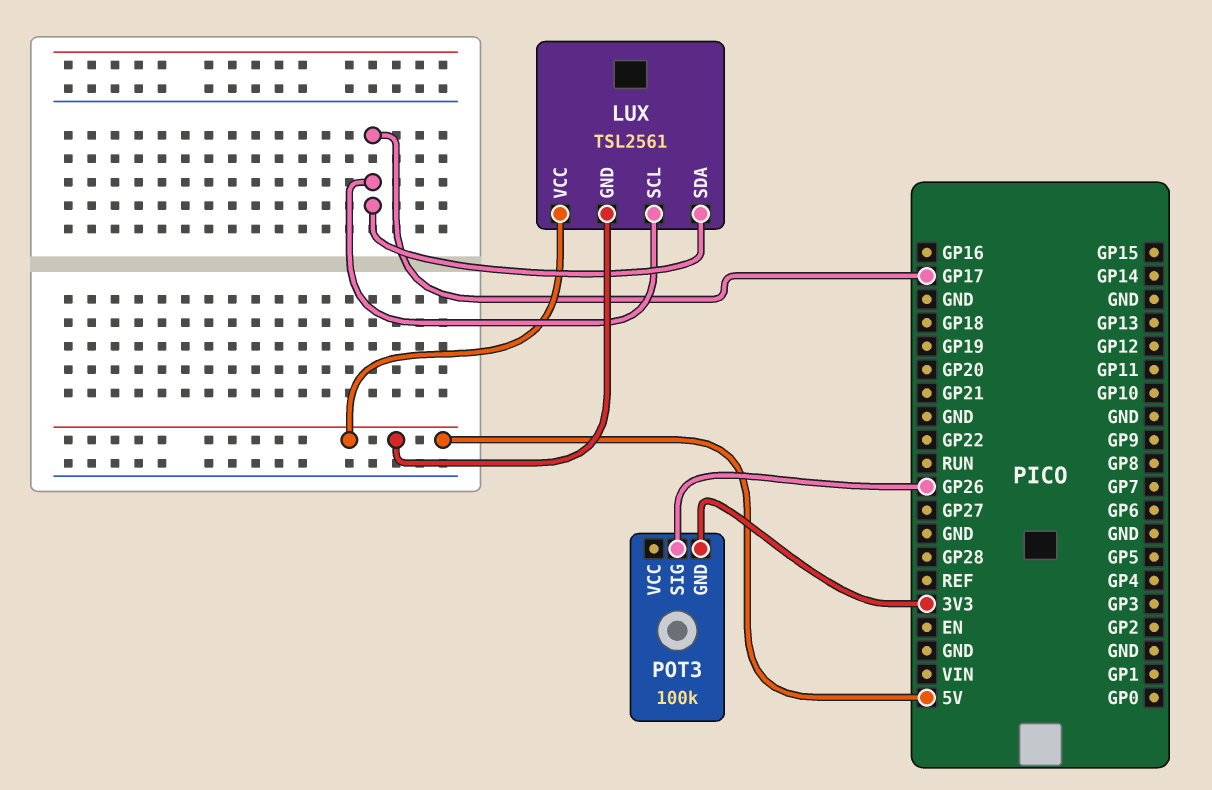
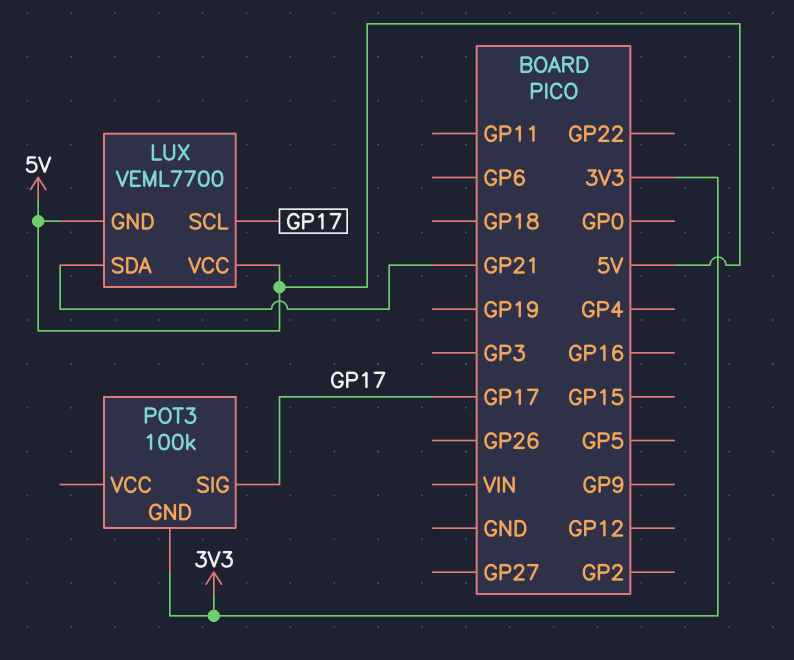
LUX: TSL2561 -> VEML7700
LUX pin SDA: GP17 -> GP21
POT3 pin SIG: GP26 -> GP17

